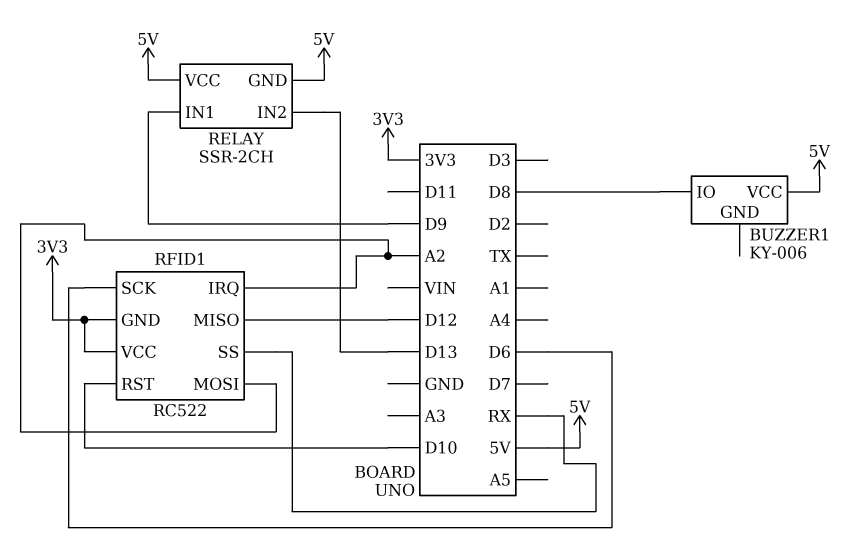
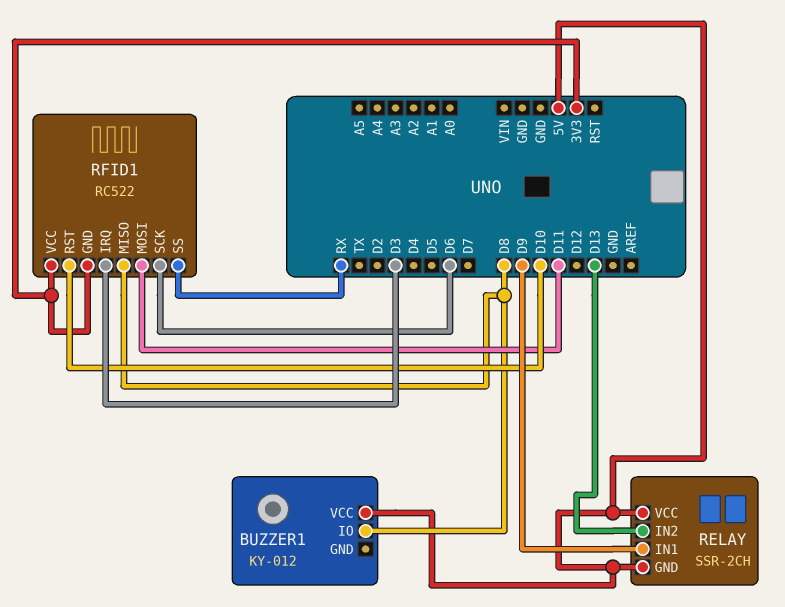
BUZZER1: KY-006 -> KY-012
RFID1 pin IRQ: A2 -> D3
RFID1 pin MISO: D12 -> D8
RFID1 pin MOSI: A2 -> D11

